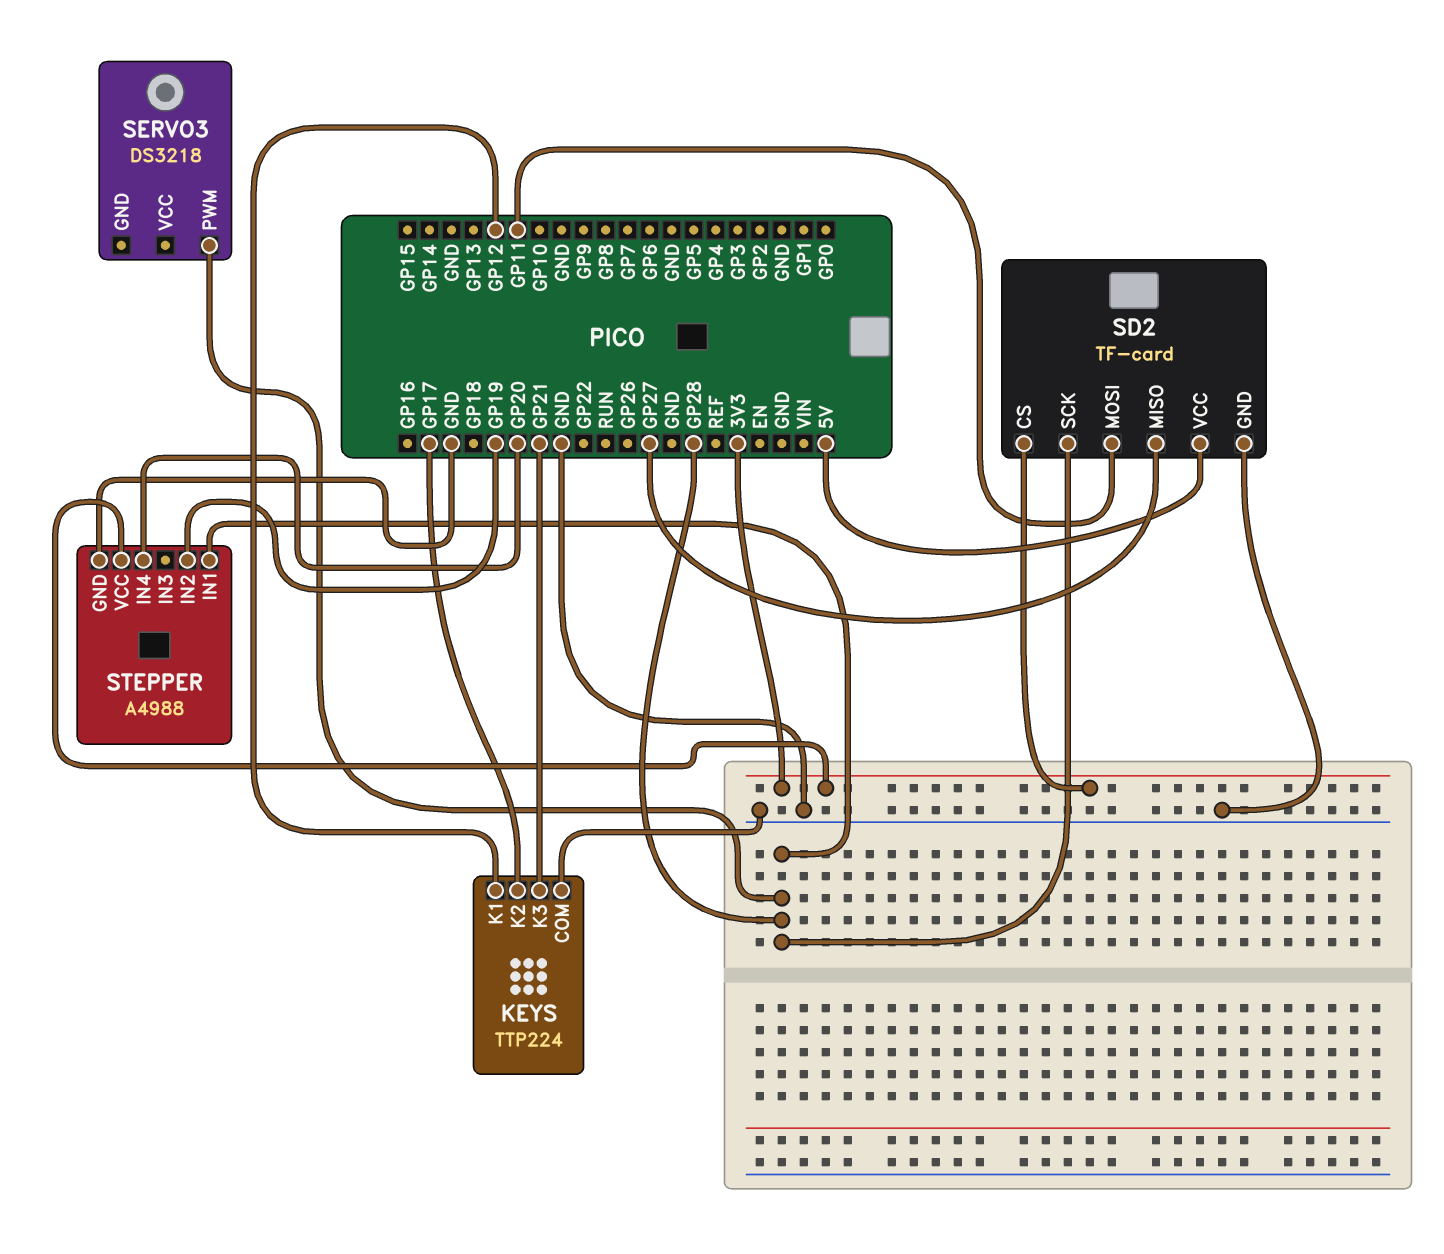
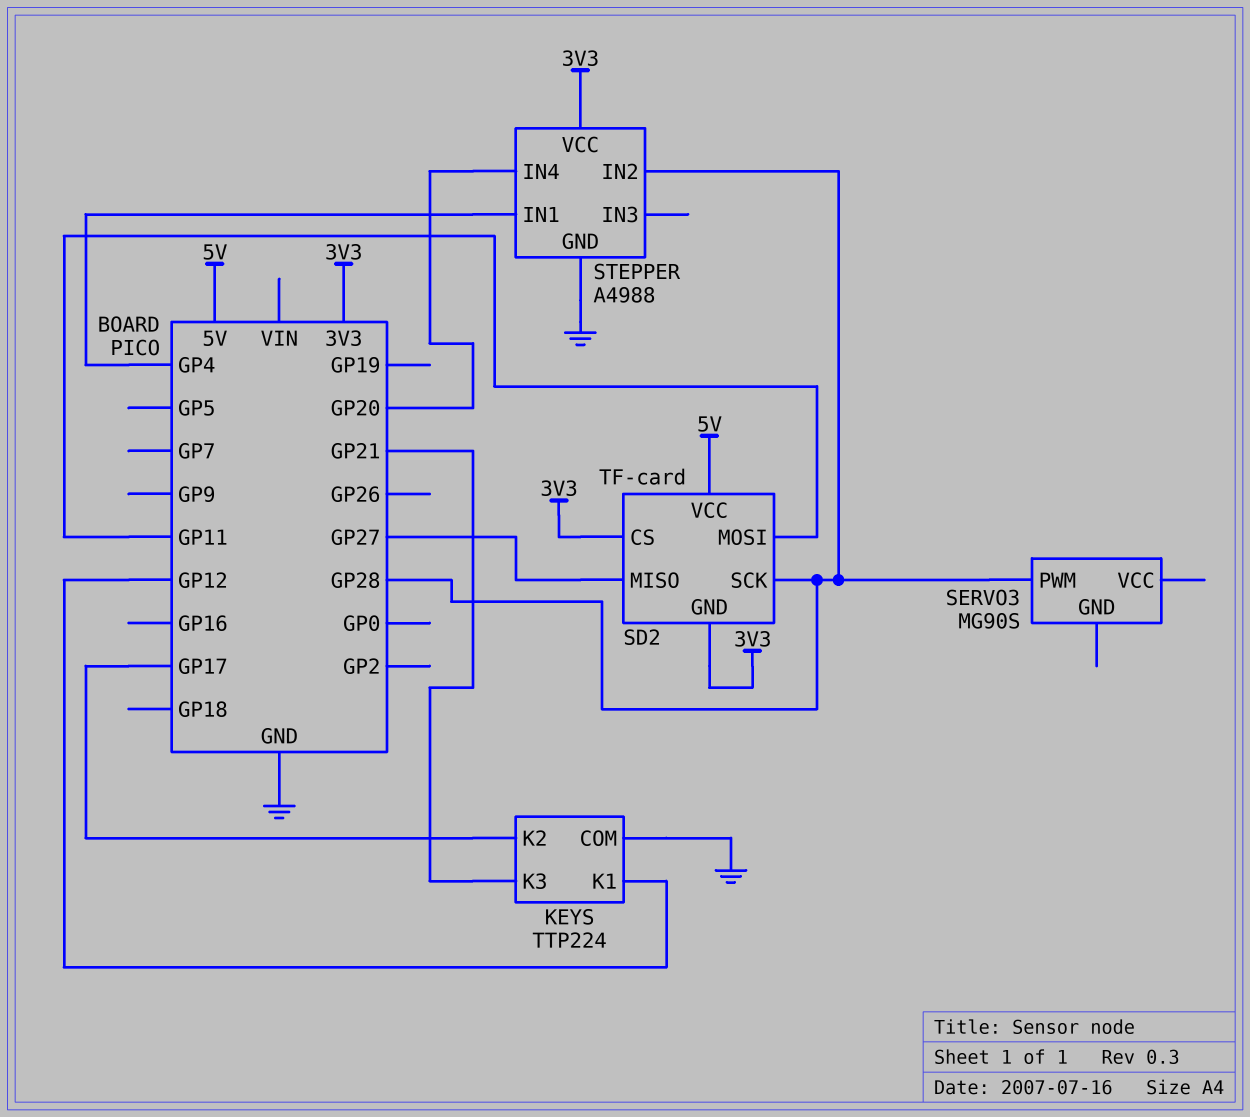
SD2 pin GND: GND -> 3V3
SERVO3: DS3218 -> MG90S
STEPPER pin IN1: GP28 -> GP4
STEPPER pin IN2: GP19 -> GP28

